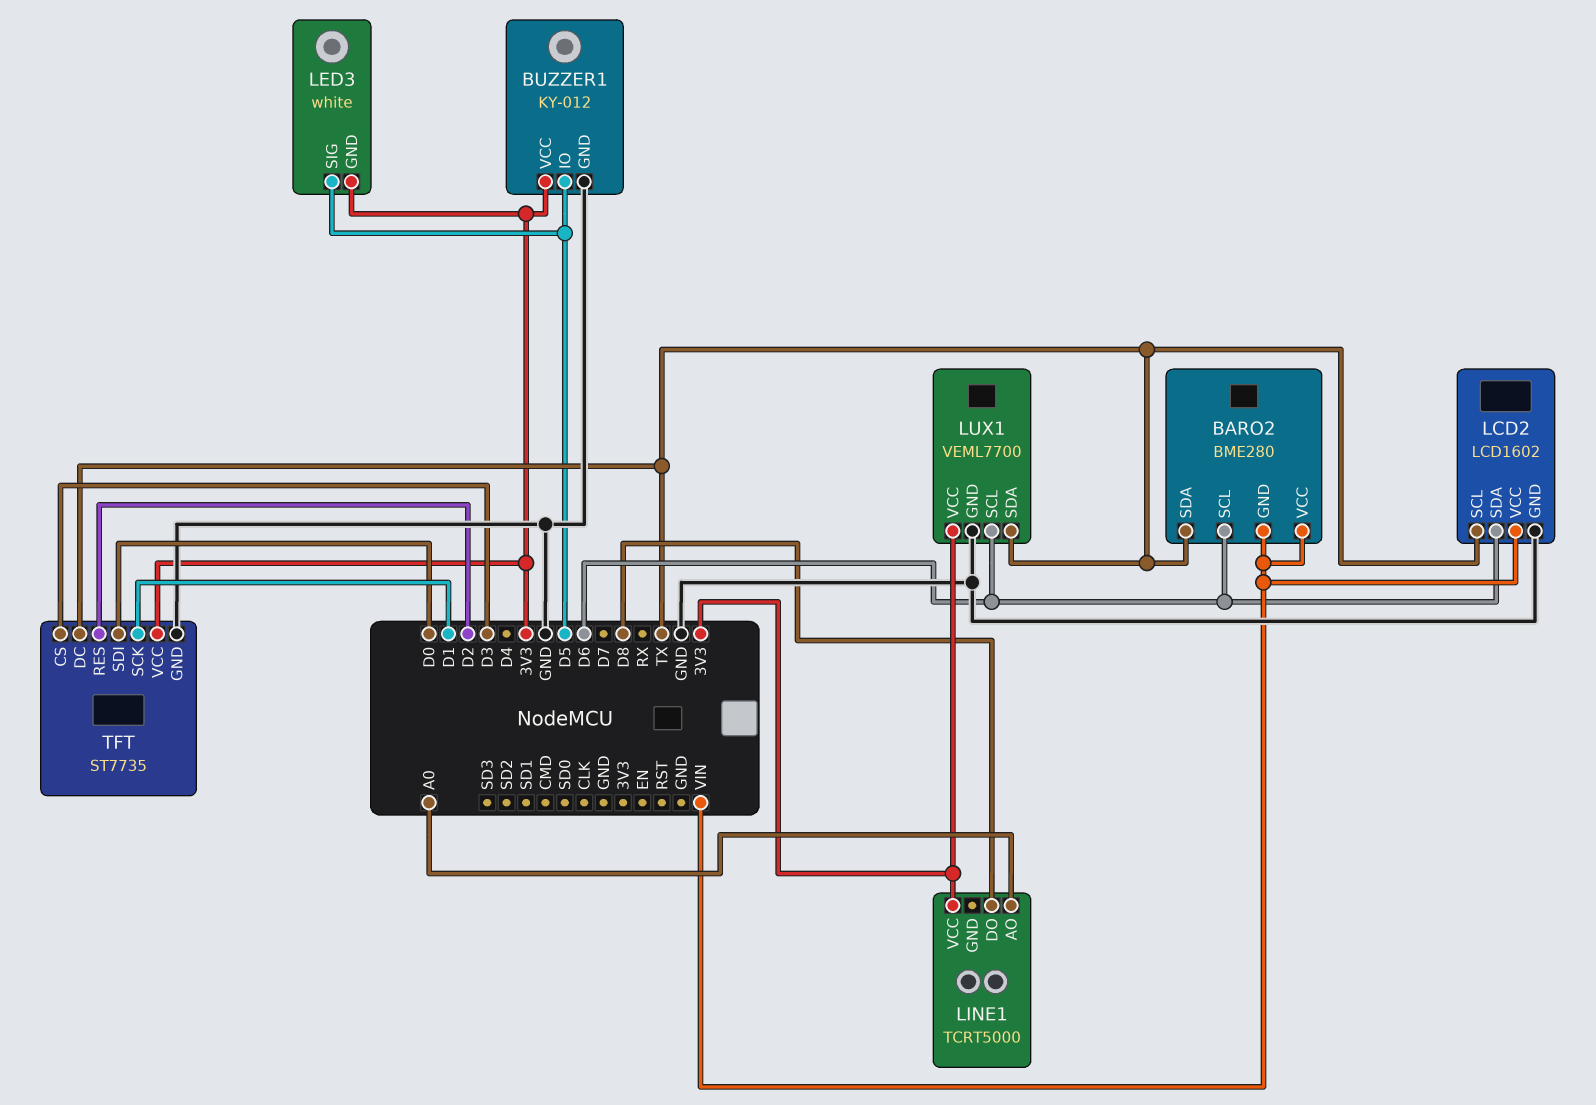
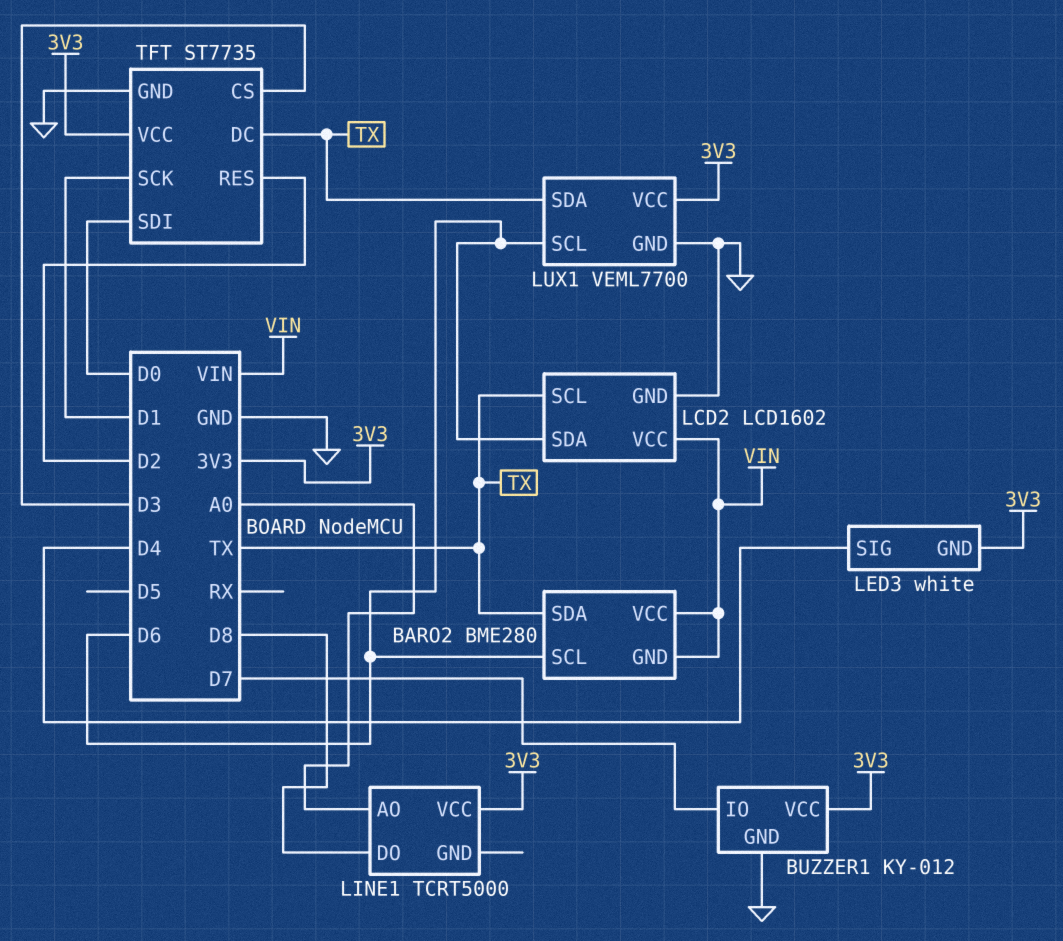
BUZZER1 pin IO: D5 -> D7
LED3 pin SIG: D5 -> D4

